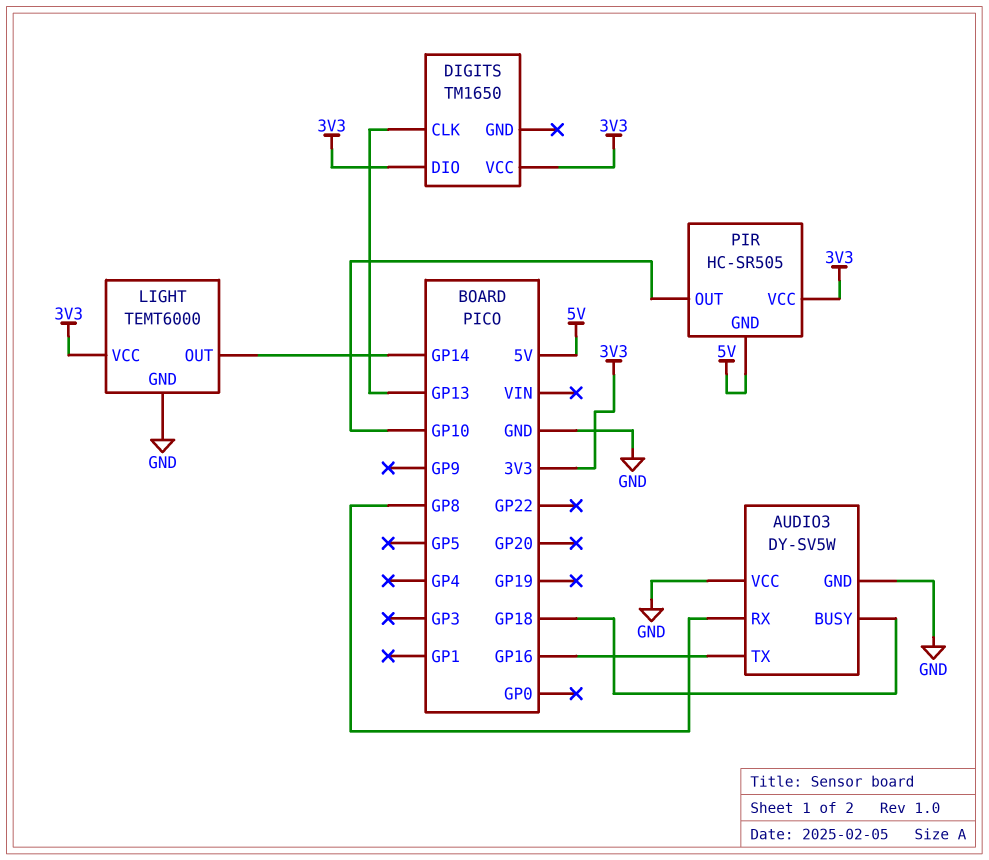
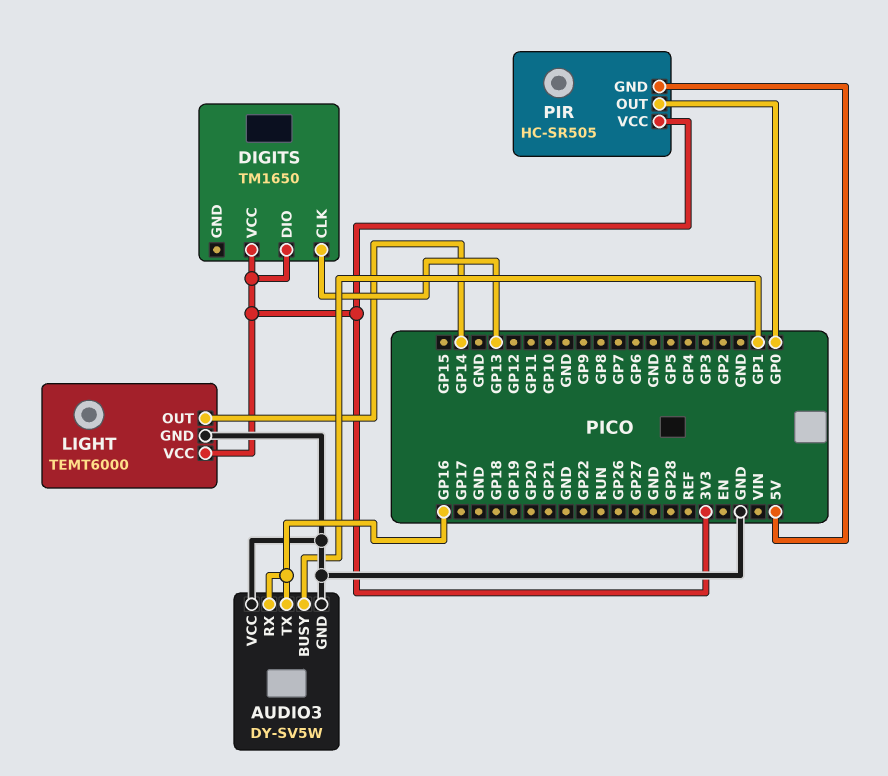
AUDIO3 pin BUSY: GP18 -> GP1
AUDIO3 pin RX: GP8 -> GP16
PIR pin OUT: GP10 -> GP0

